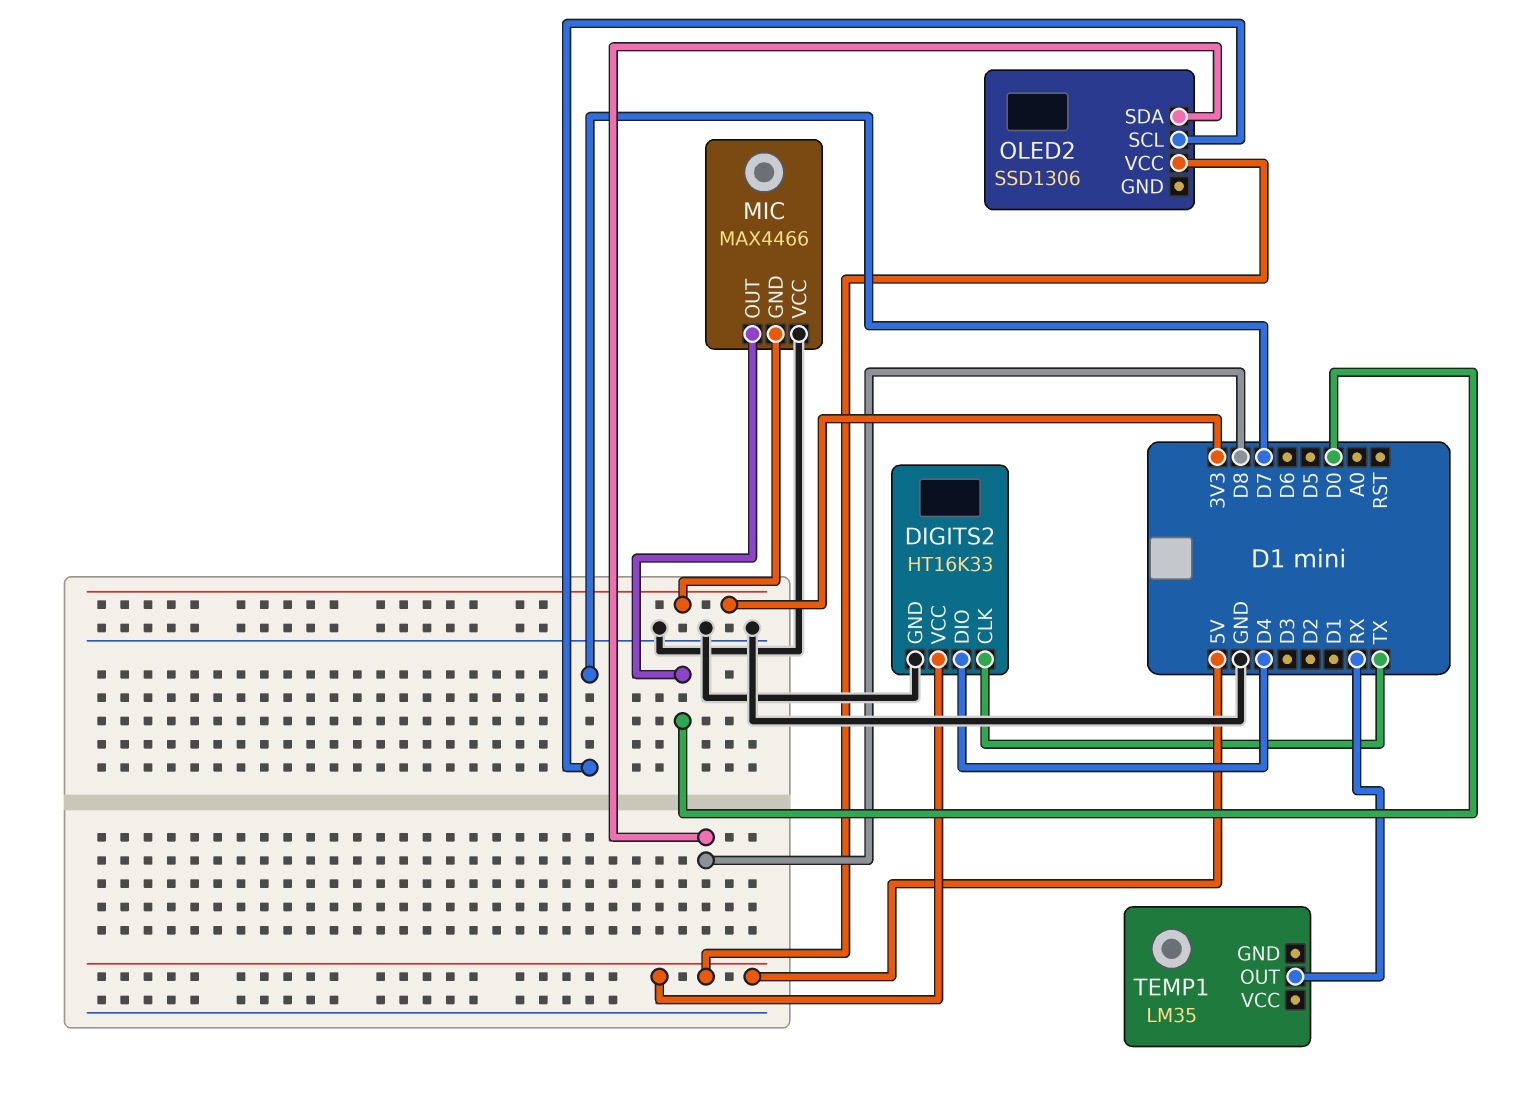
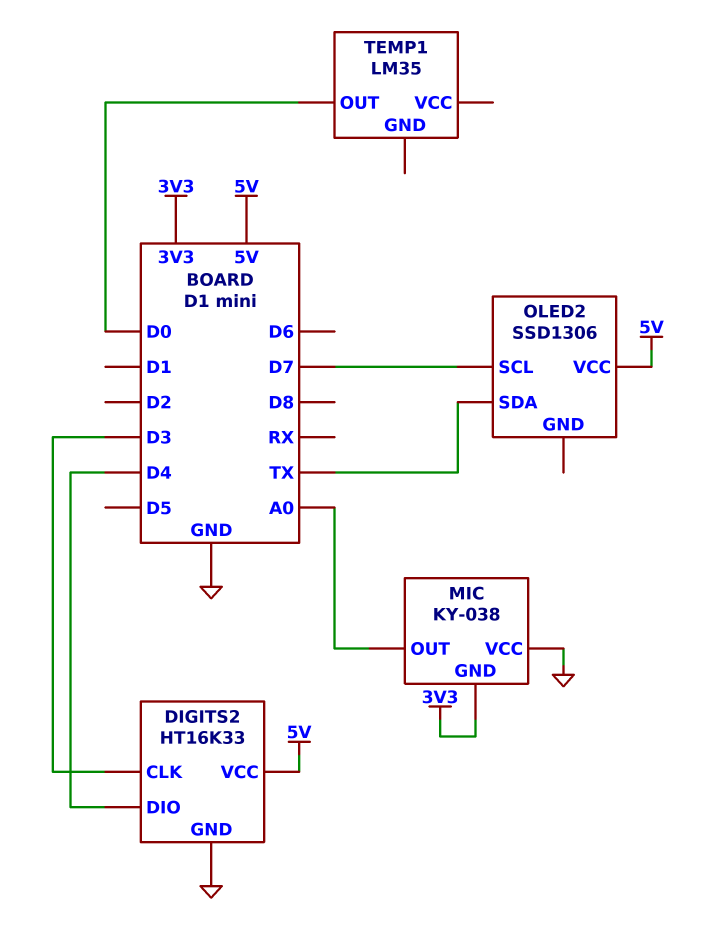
DIGITS2 pin CLK: TX -> D3
MIC: MAX4466 -> KY-038
MIC pin OUT: D0 -> A0
OLED2 pin SDA: D8 -> TX
TEMP1 pin OUT: RX -> D0

